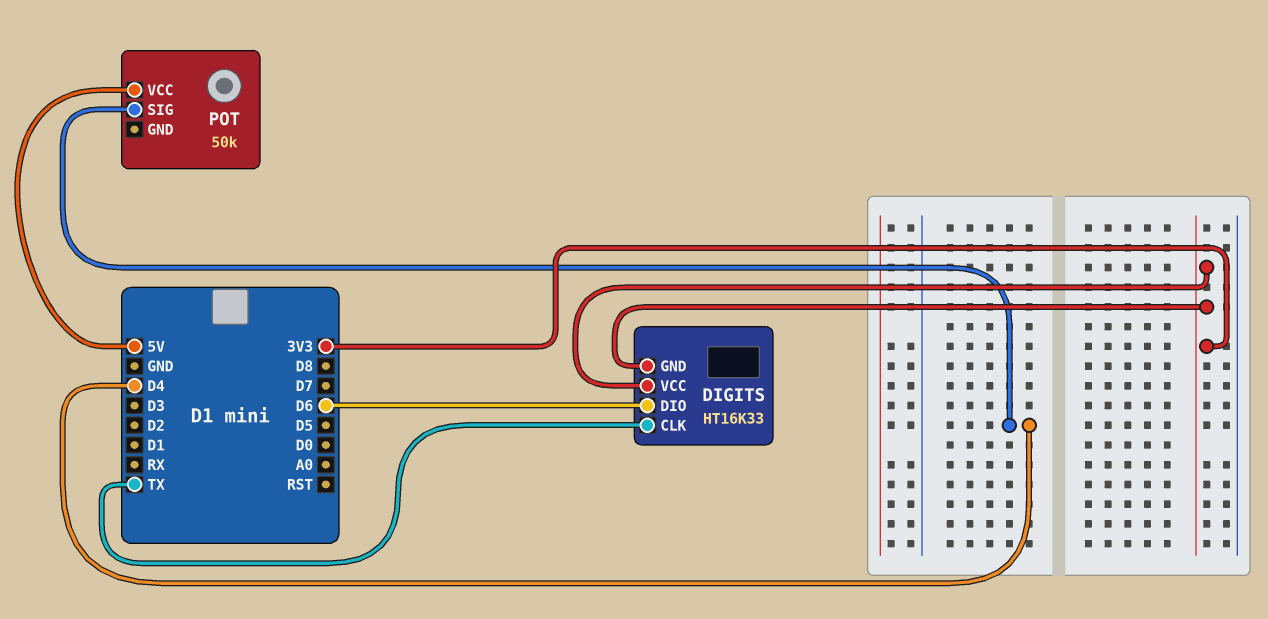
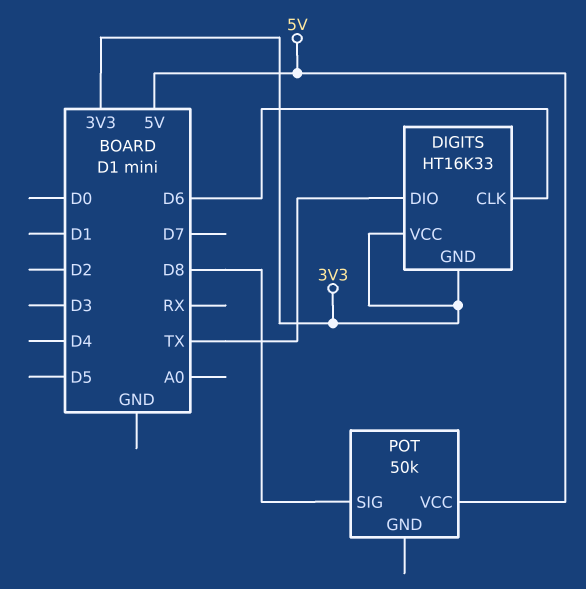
DIGITS pin CLK: TX -> D6
DIGITS pin DIO: D6 -> TX
POT pin SIG: D4 -> D8

